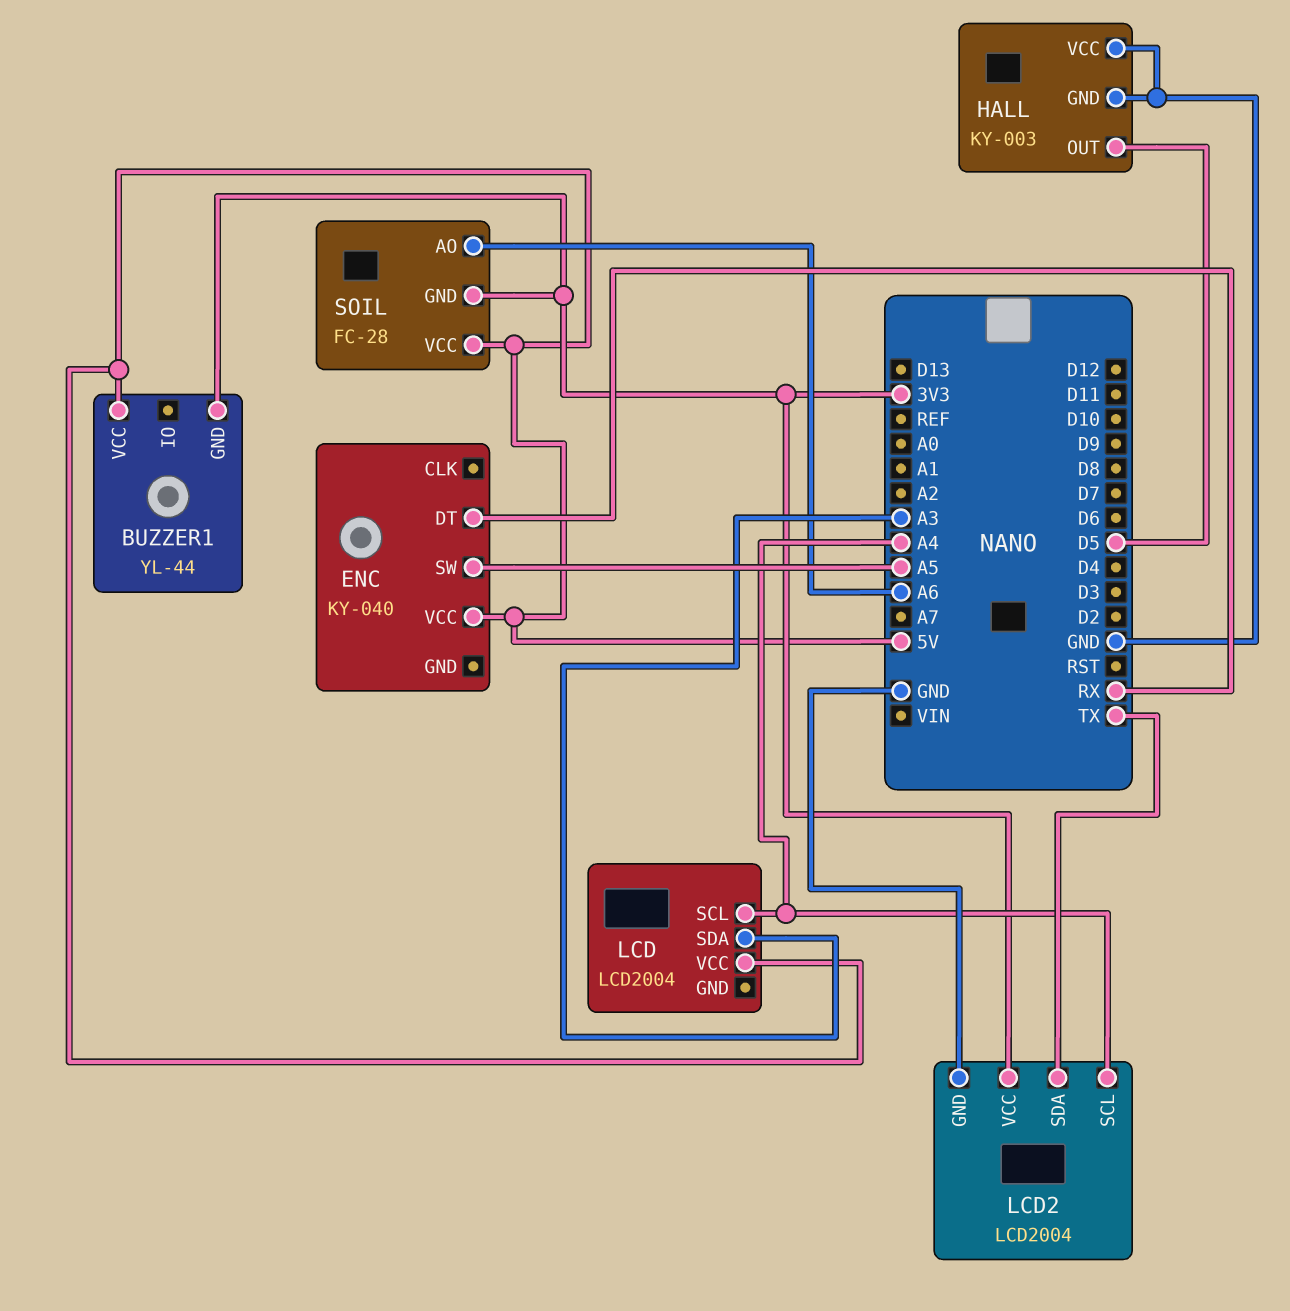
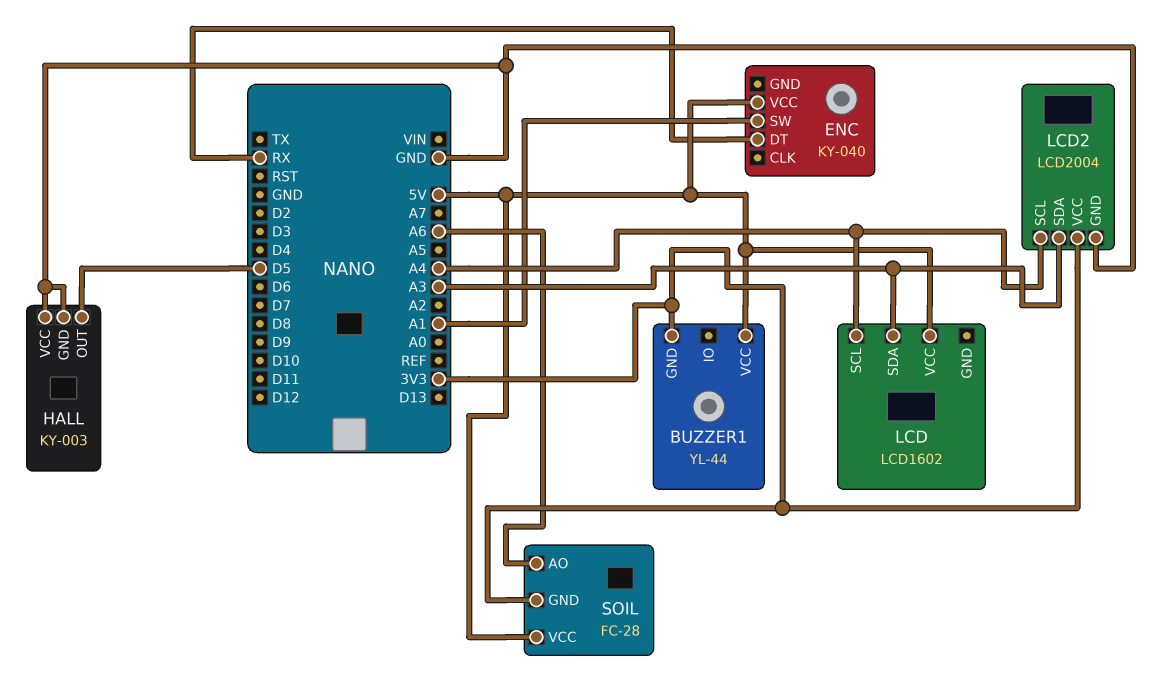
ENC pin SW: A5 -> A1
LCD: LCD2004 -> LCD1602
LCD2 pin SDA: TX -> A3

